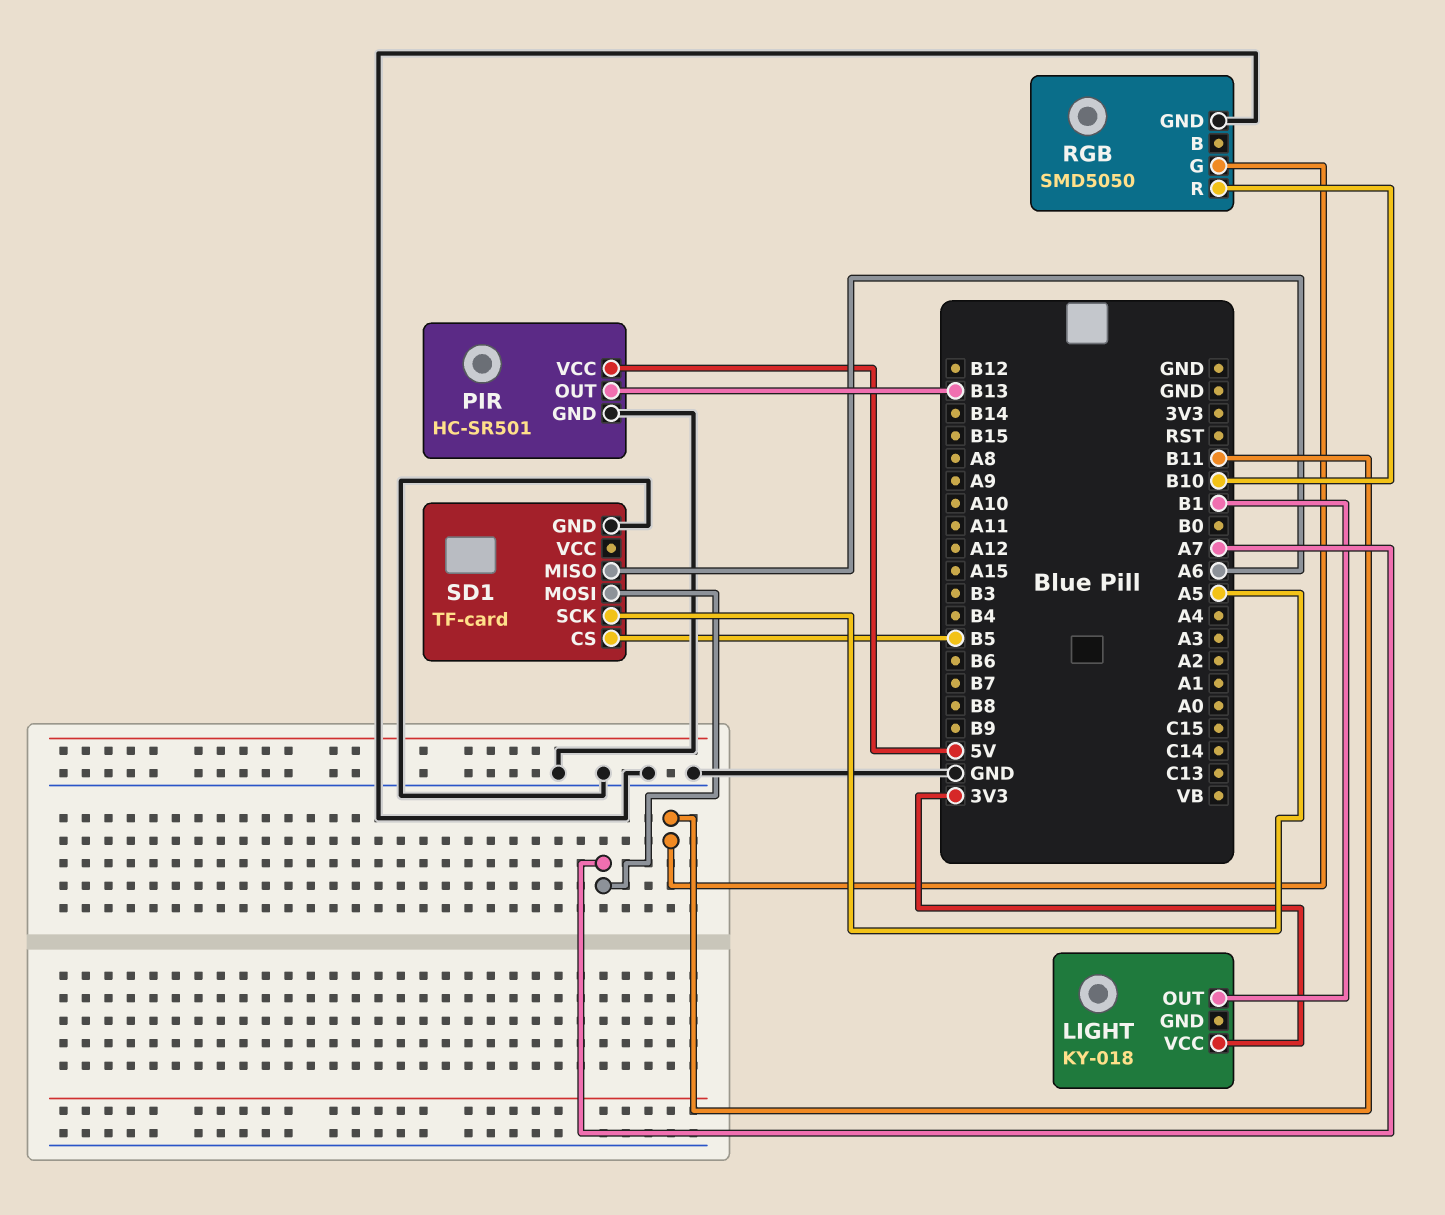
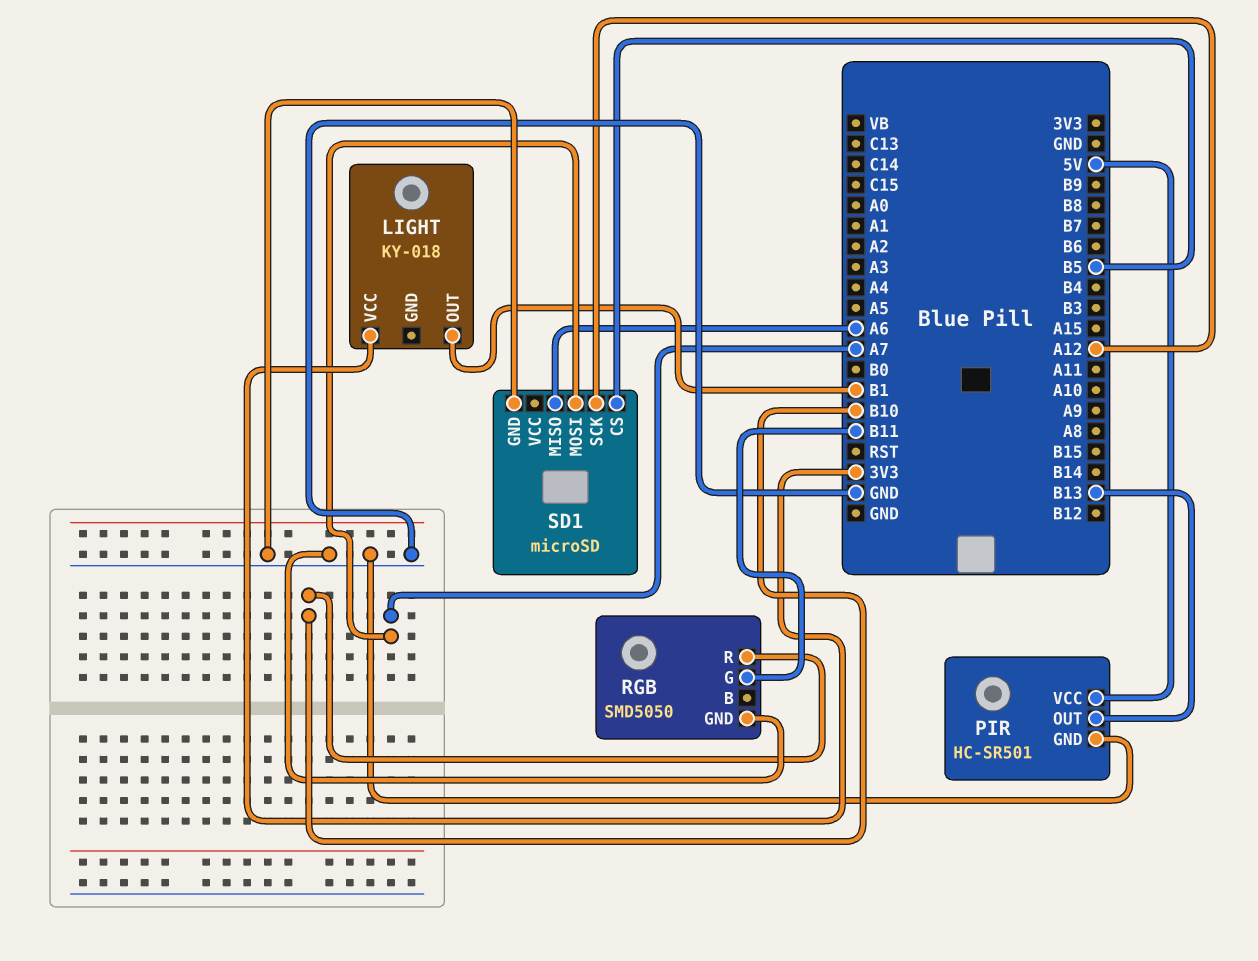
SD1: TF-card -> microSD
SD1 pin SCK: A5 -> A12

